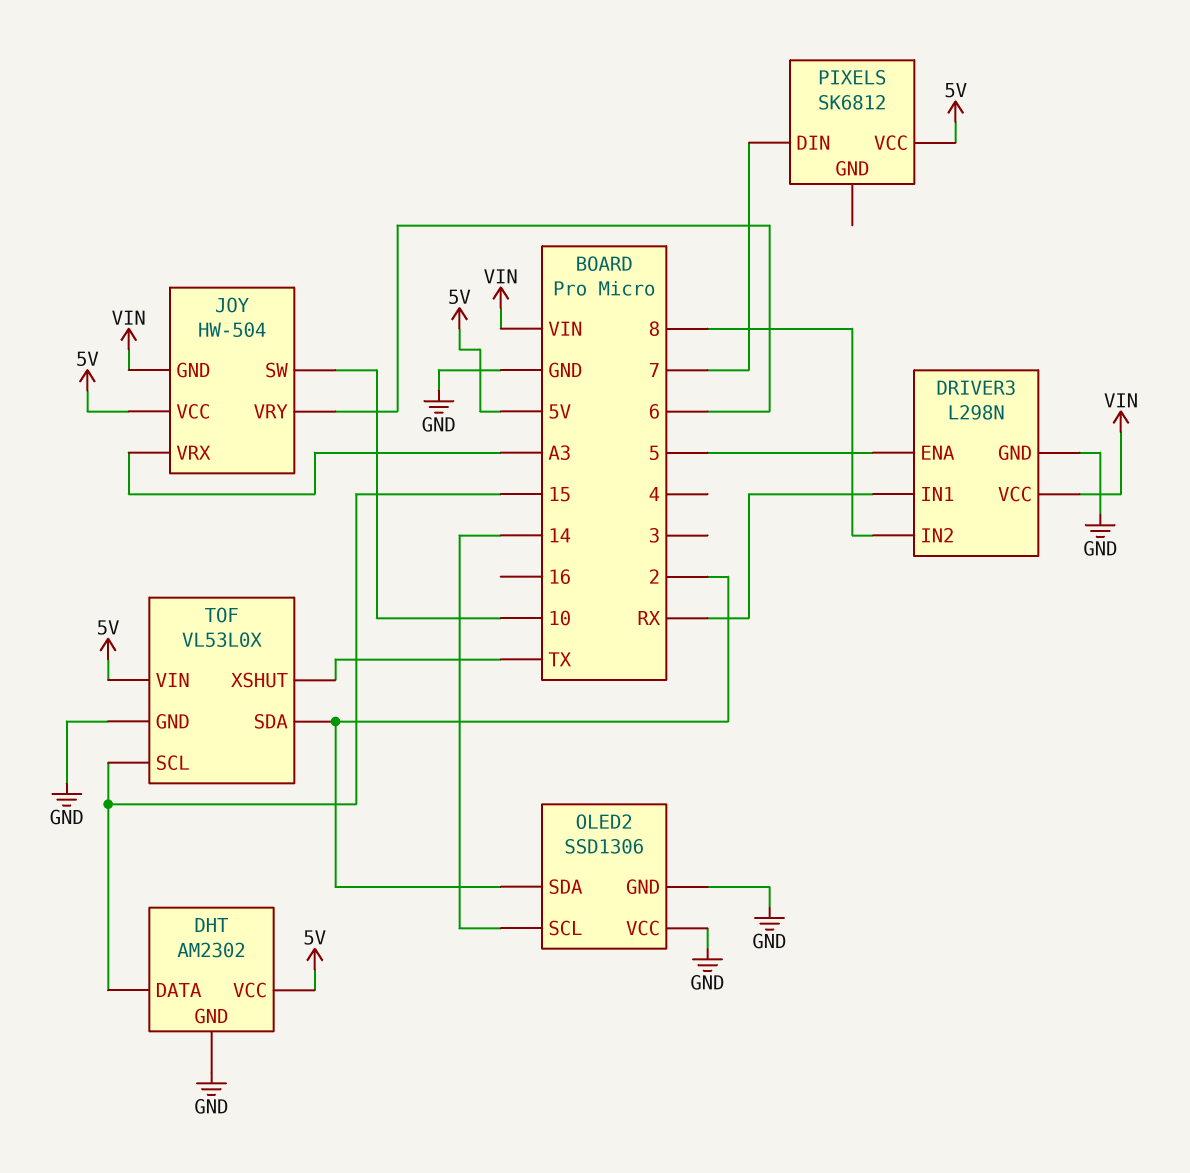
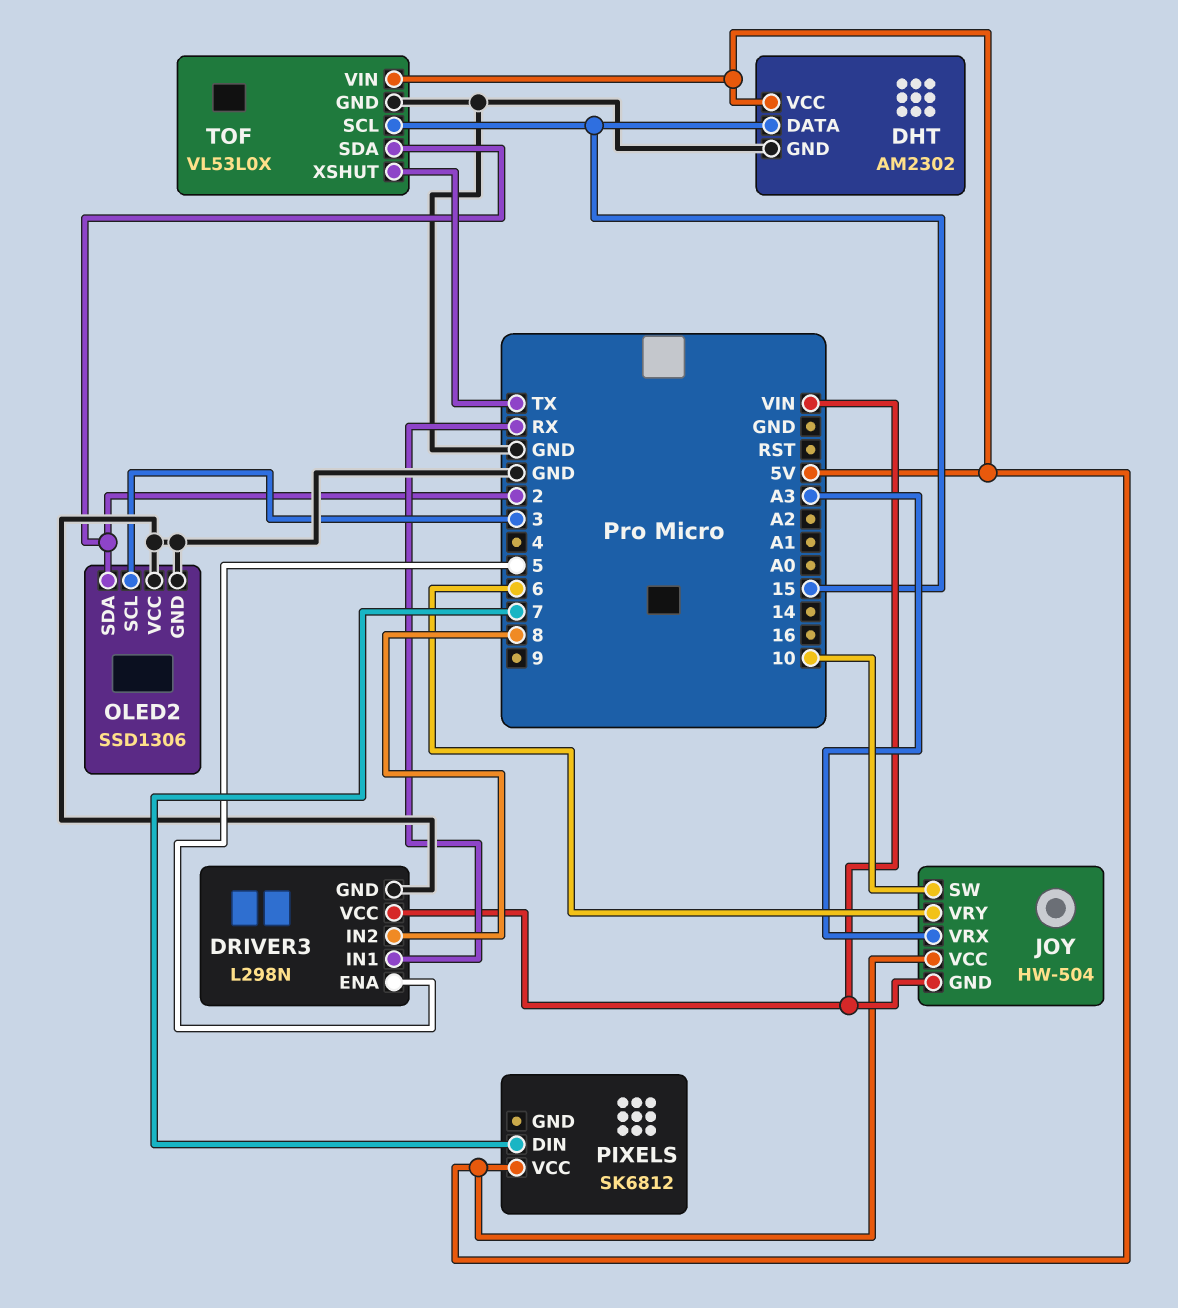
OLED2 pin SCL: 14 -> 3

